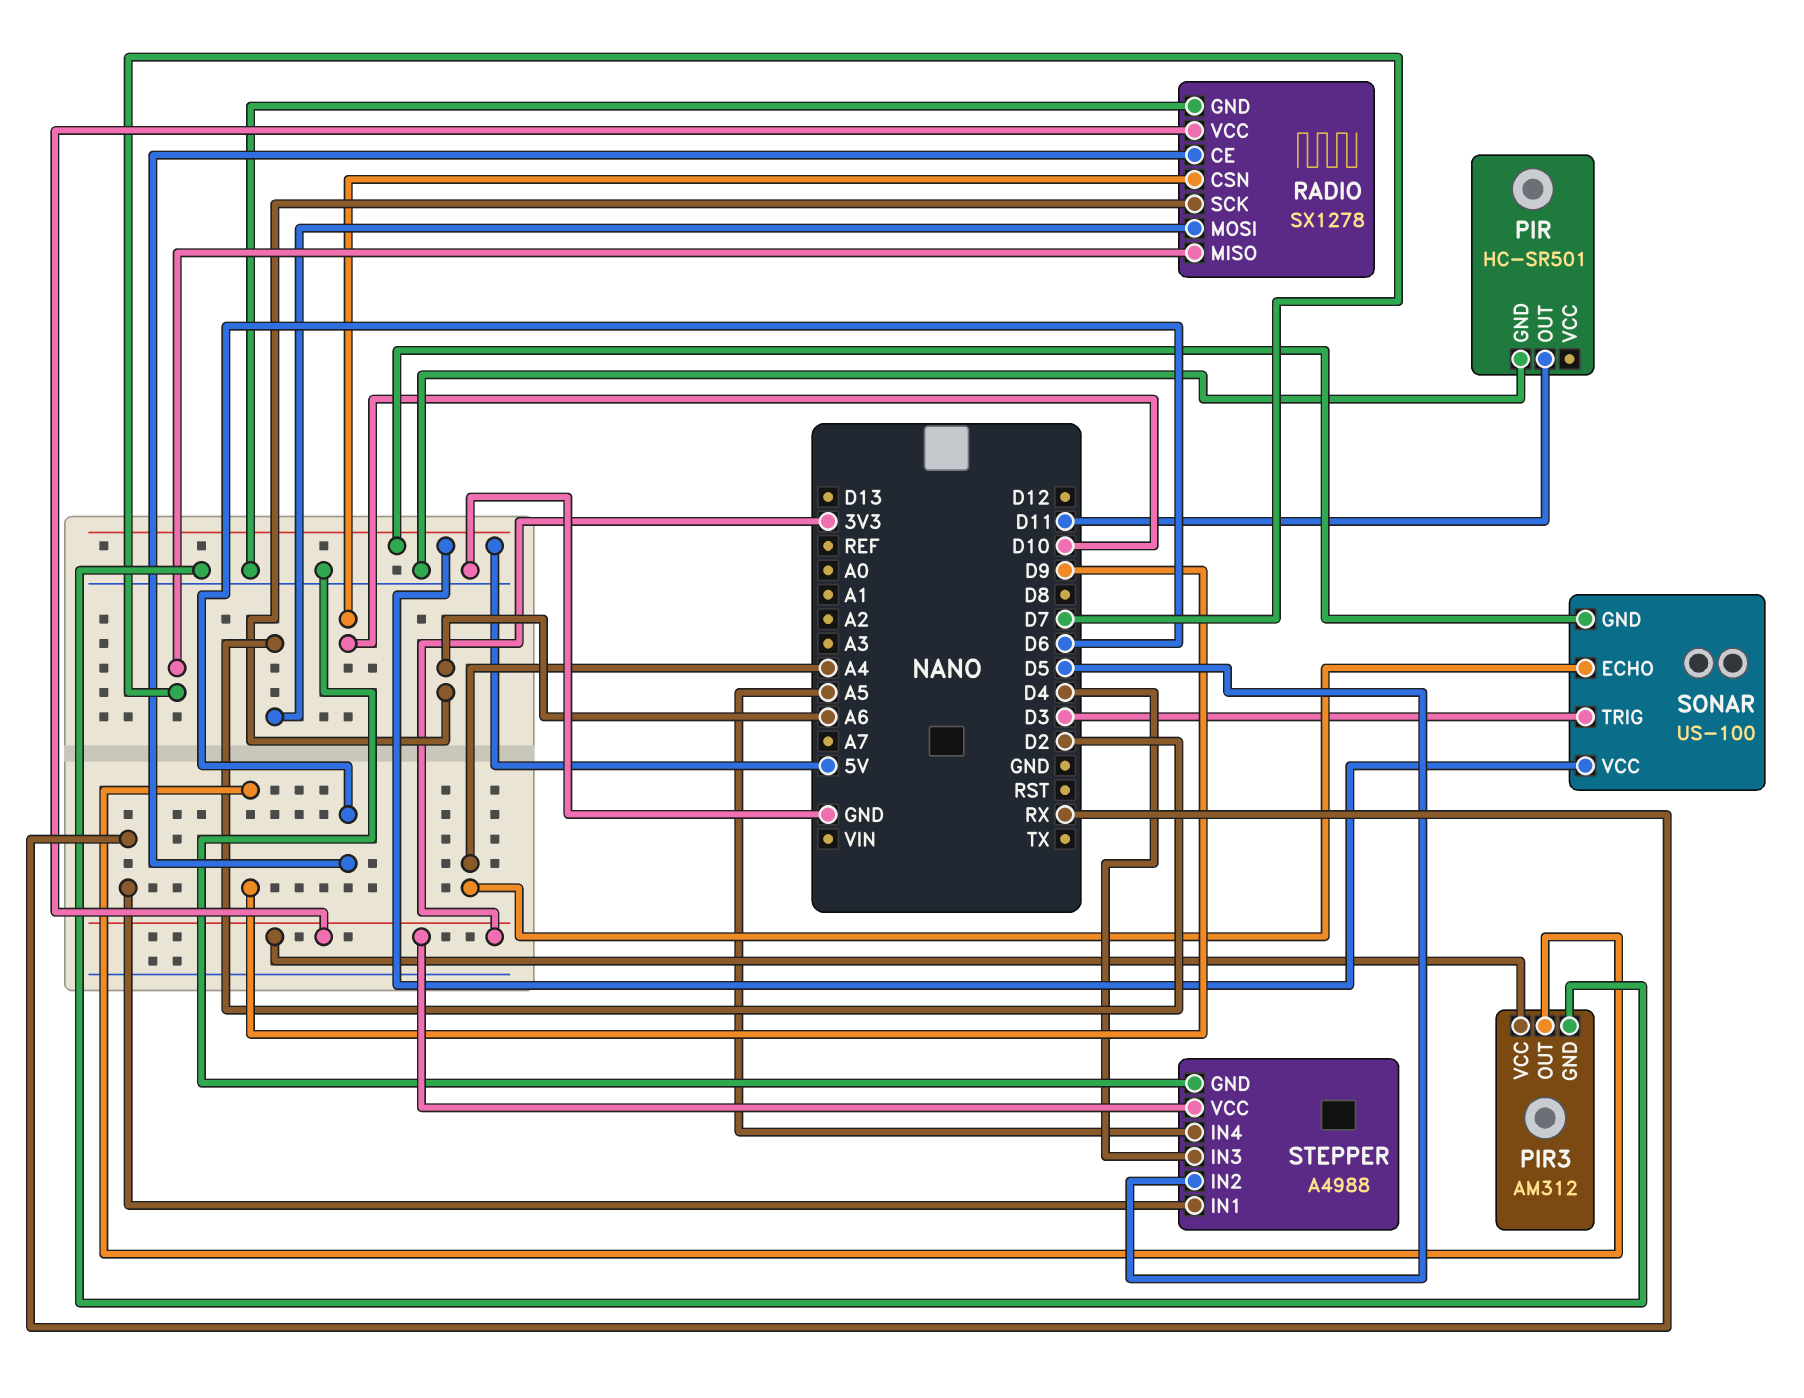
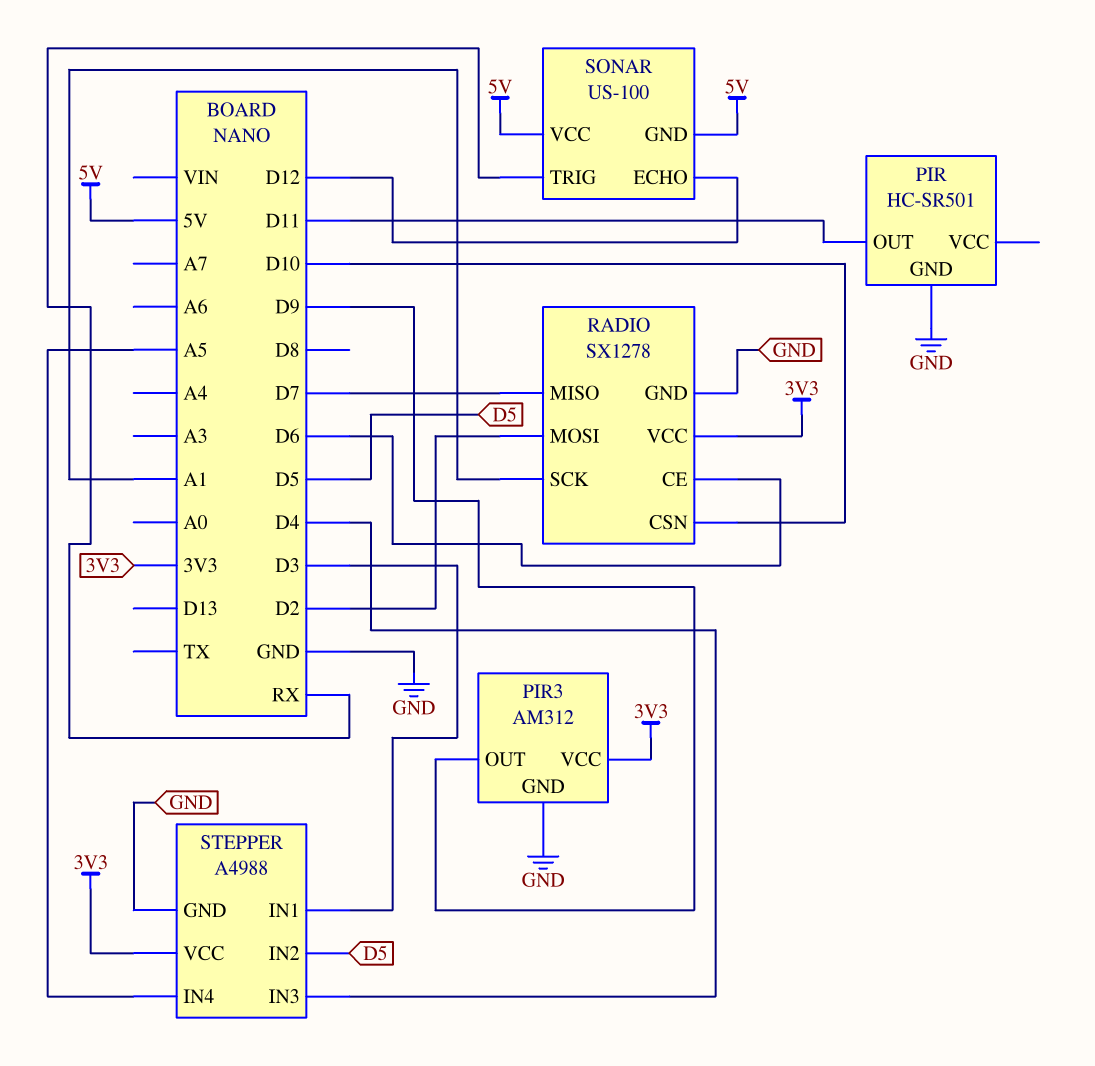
RADIO pin SCK: A6 -> A1
SONAR pin ECHO: A4 -> D12
SONAR pin TRIG: D3 -> RX
STEPPER pin IN1: RX -> D3

